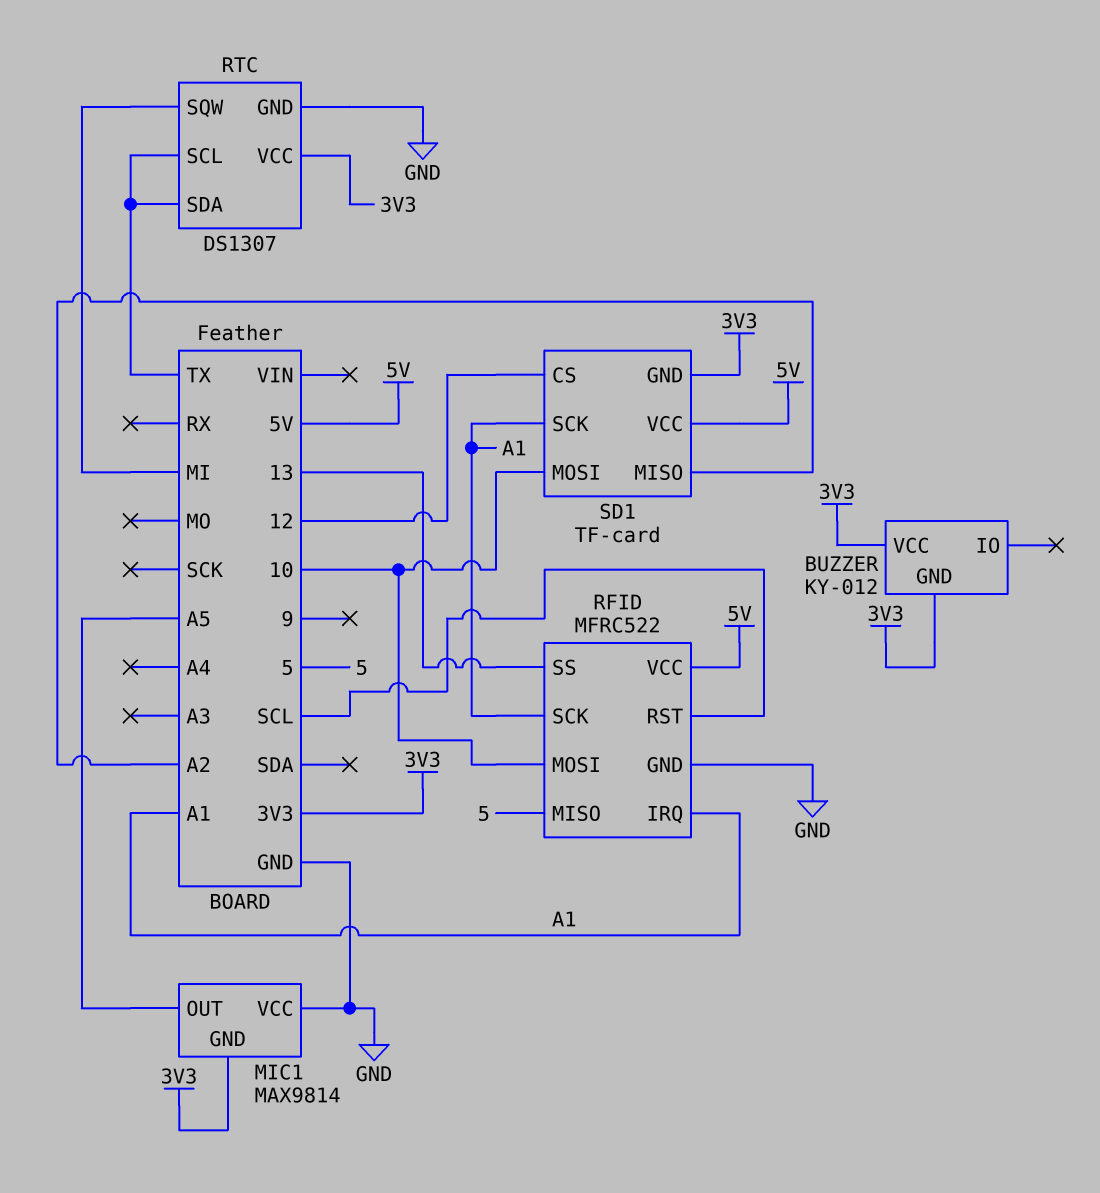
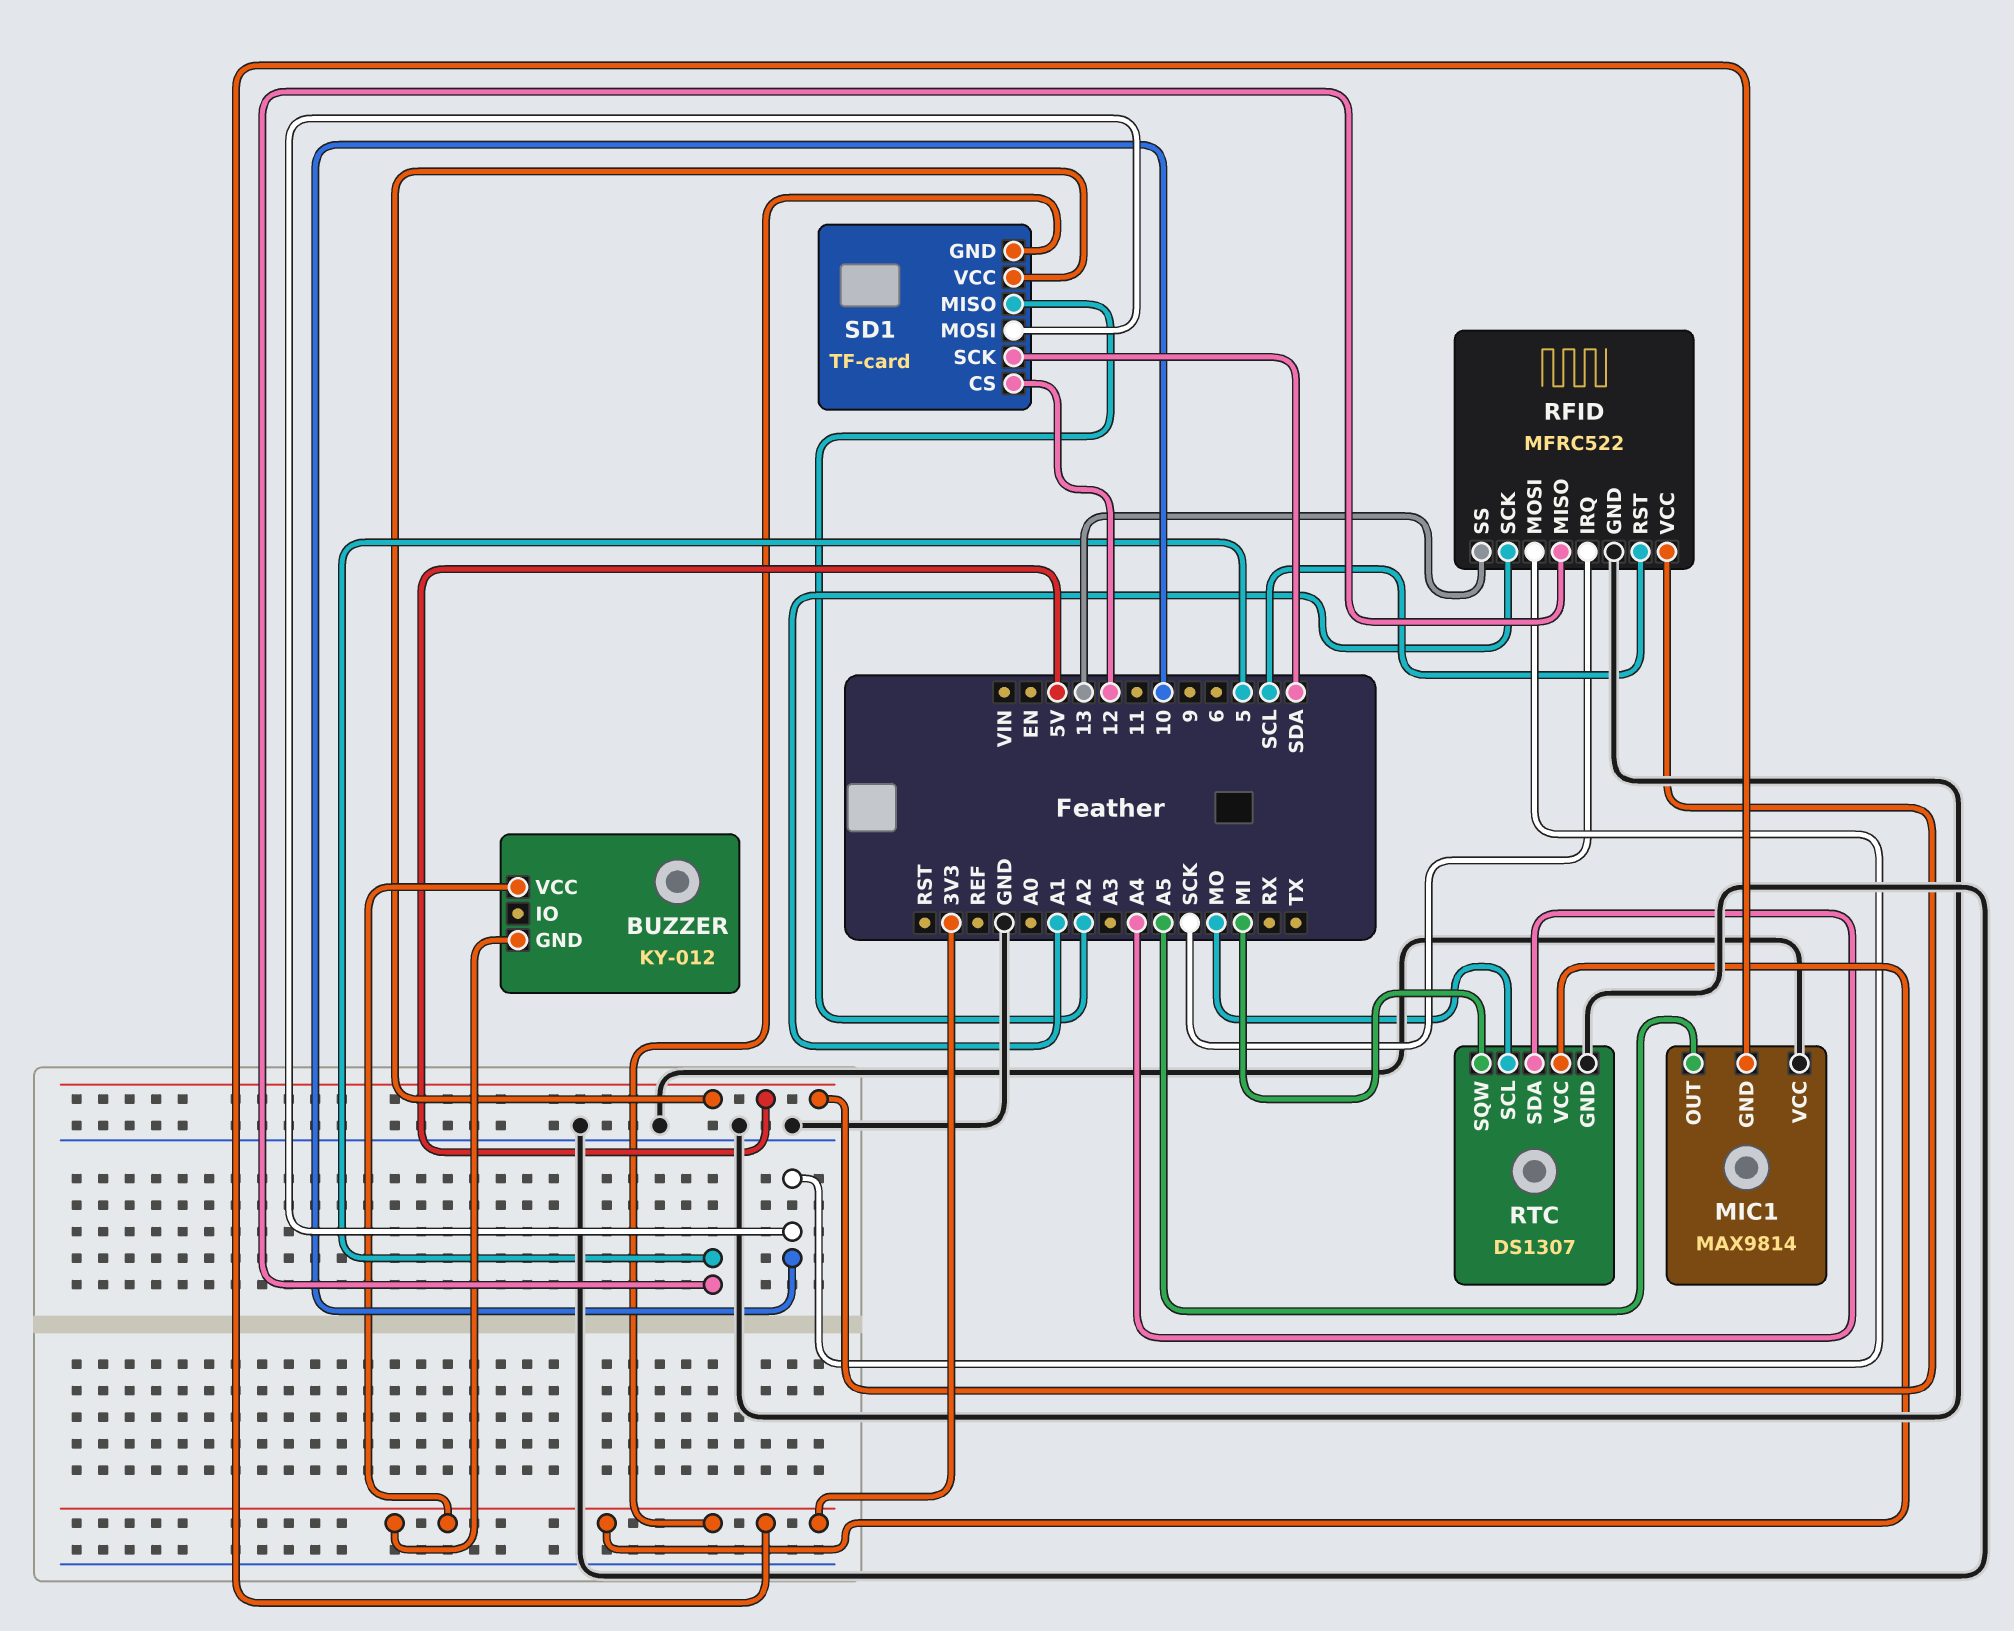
RFID pin IRQ: A1 -> SCK
RTC pin SCL: TX -> MO
RTC pin SDA: TX -> A4
SD1 pin SCK: A1 -> SDA

